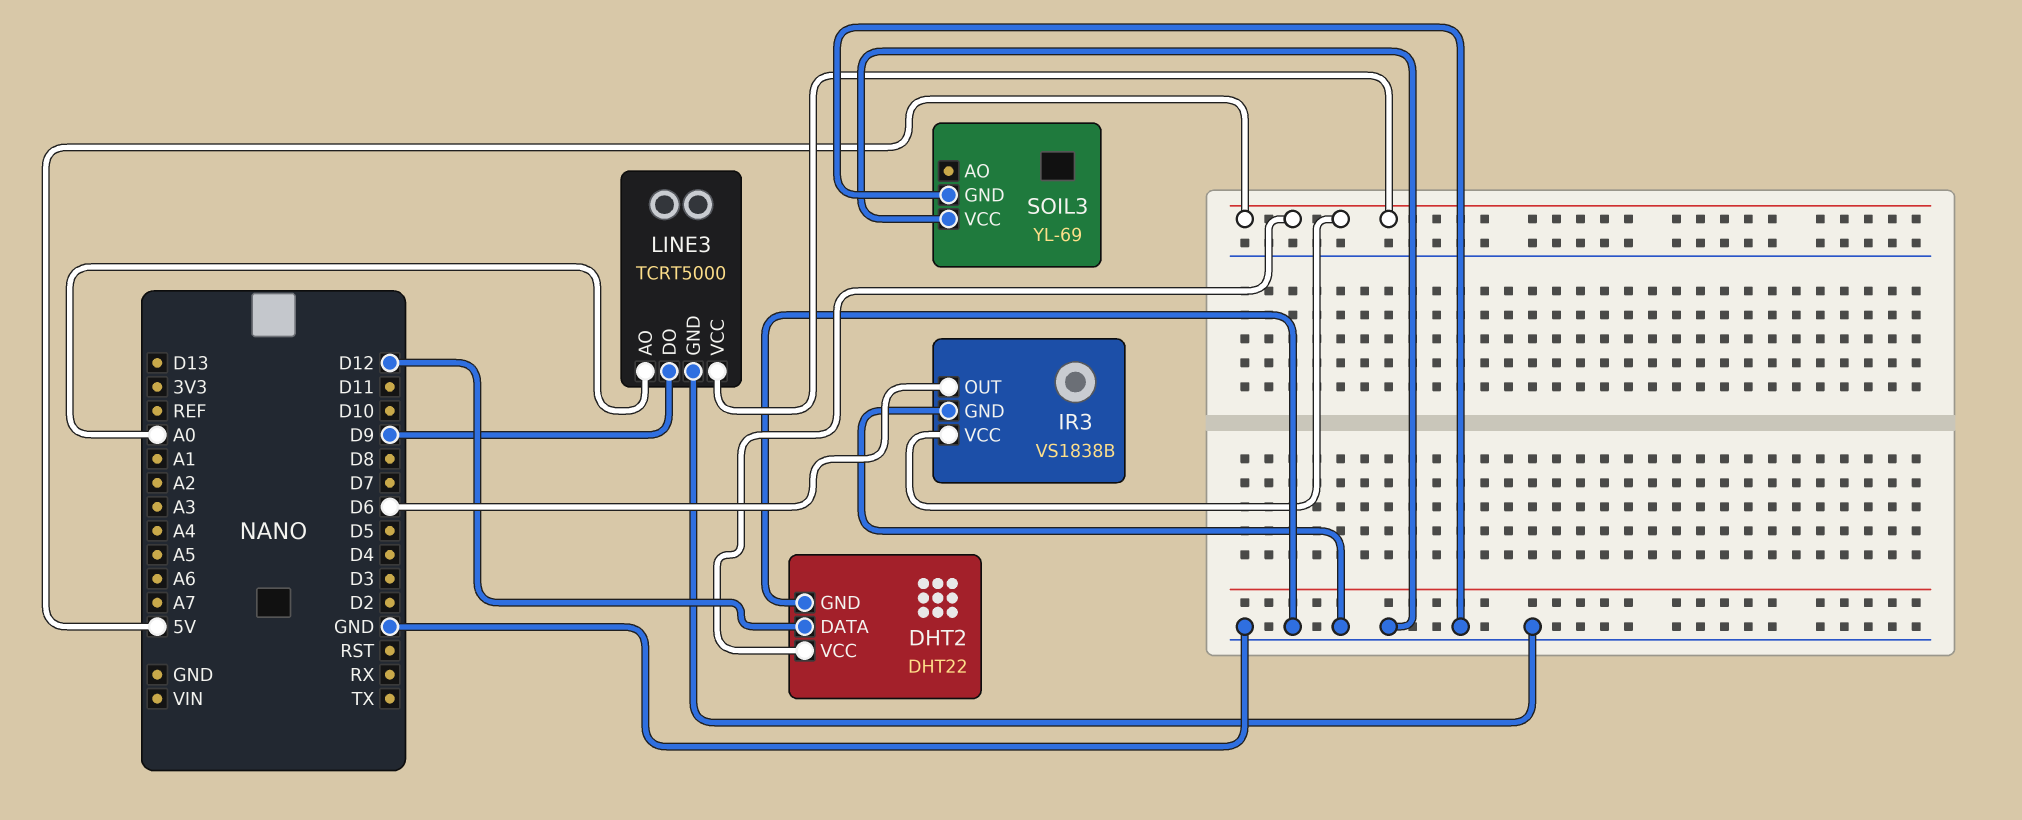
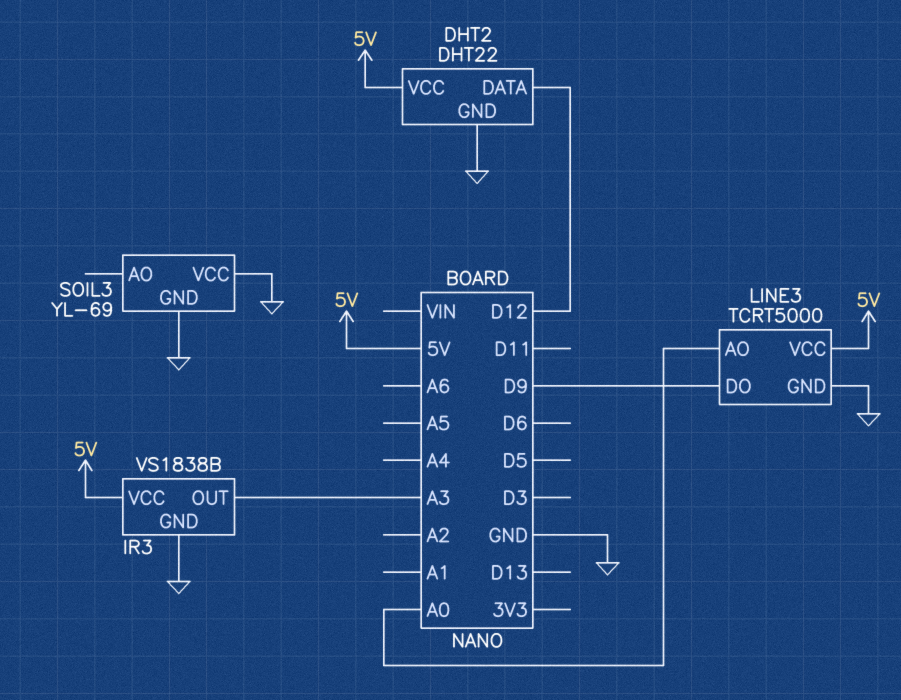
IR3 pin OUT: D6 -> A3

